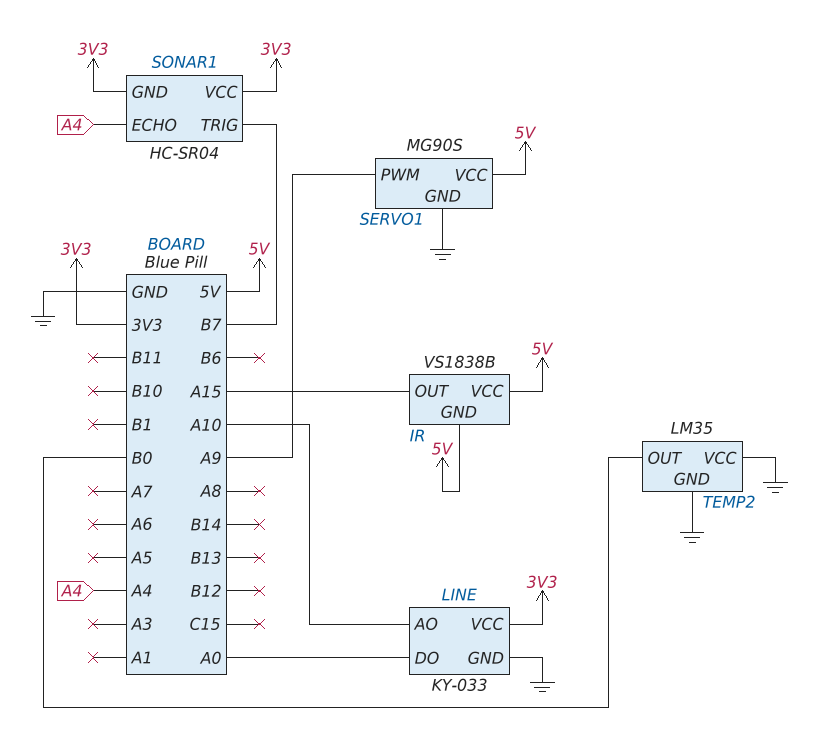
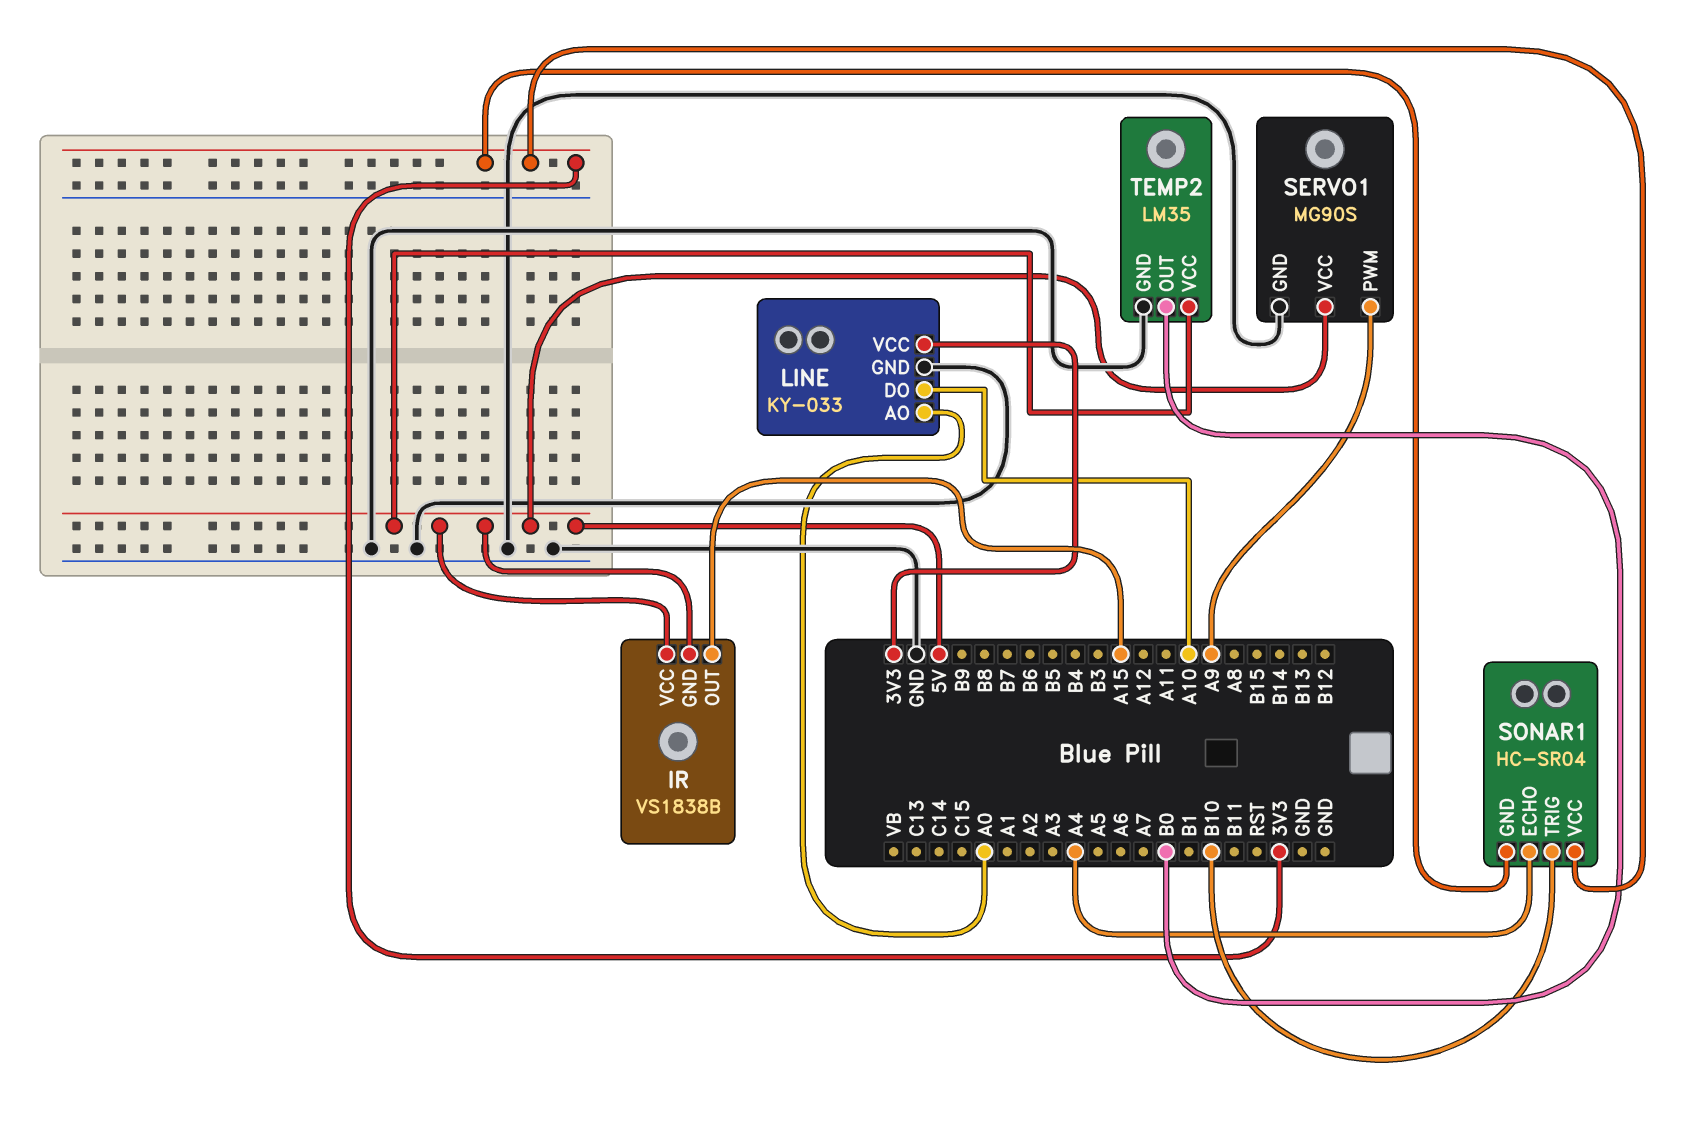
LINE pin AO: A10 -> A0
LINE pin DO: A0 -> A10
SONAR1 pin TRIG: B7 -> B10
TEMP2 pin VCC: GND -> 5V

